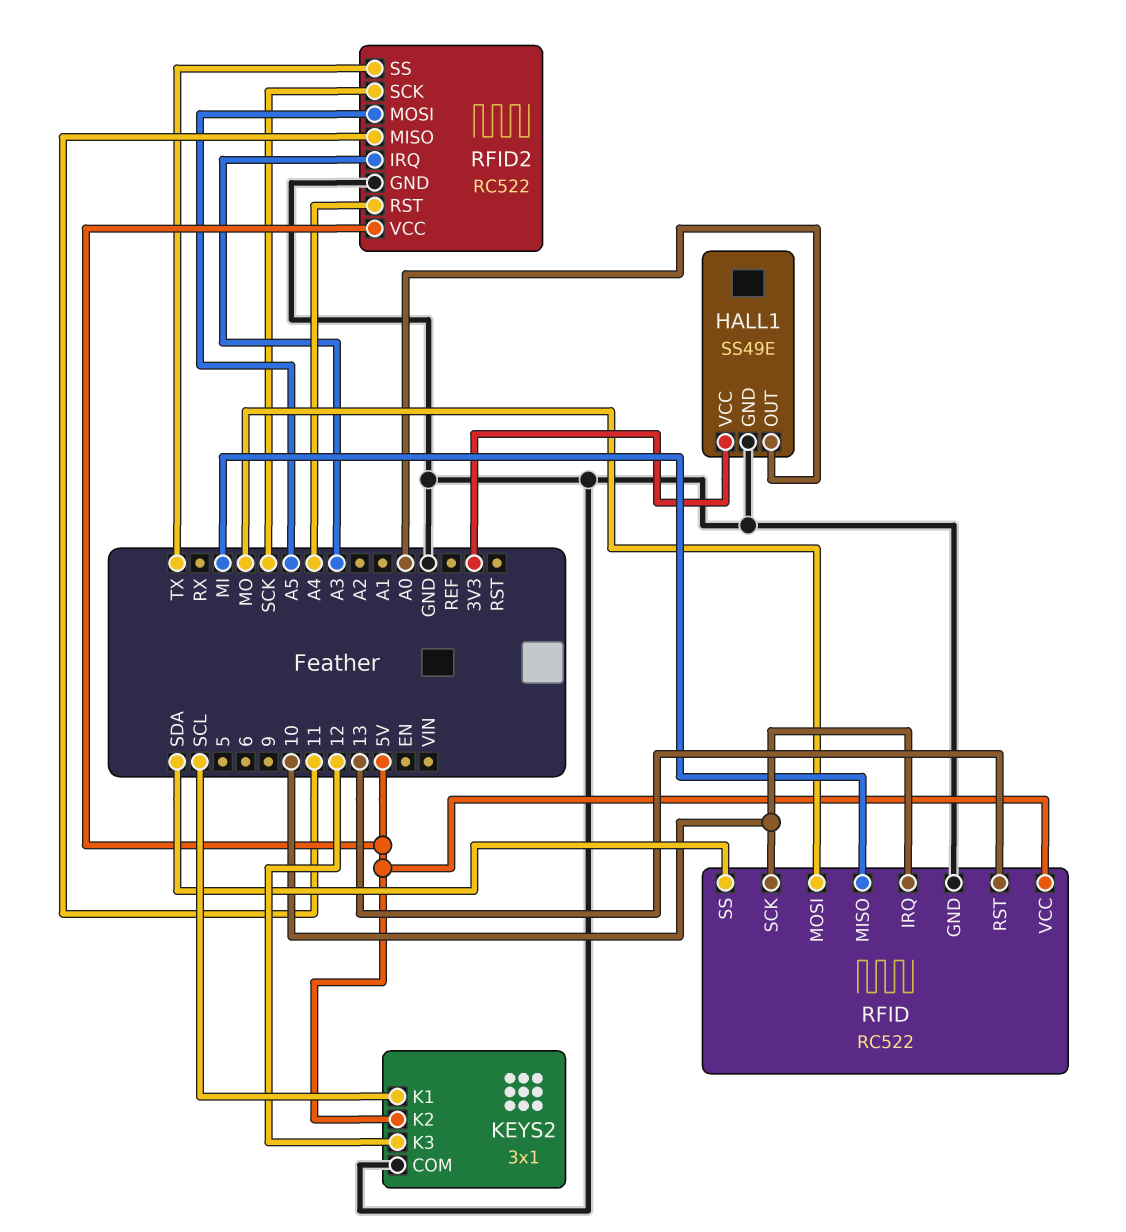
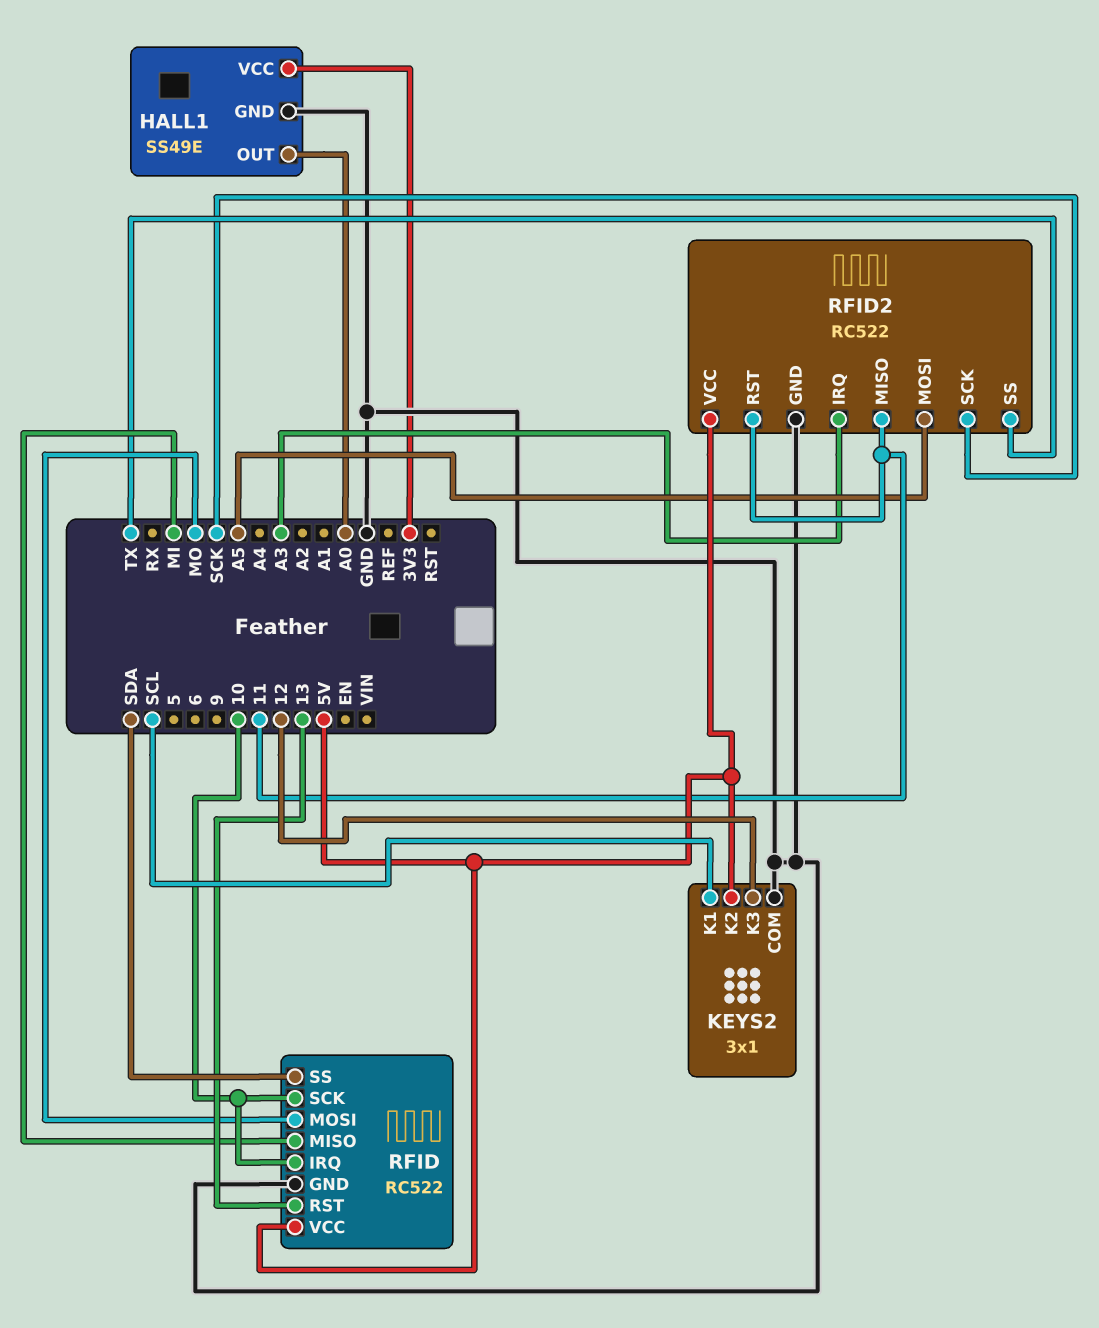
RFID2 pin RST: A4 -> 11

